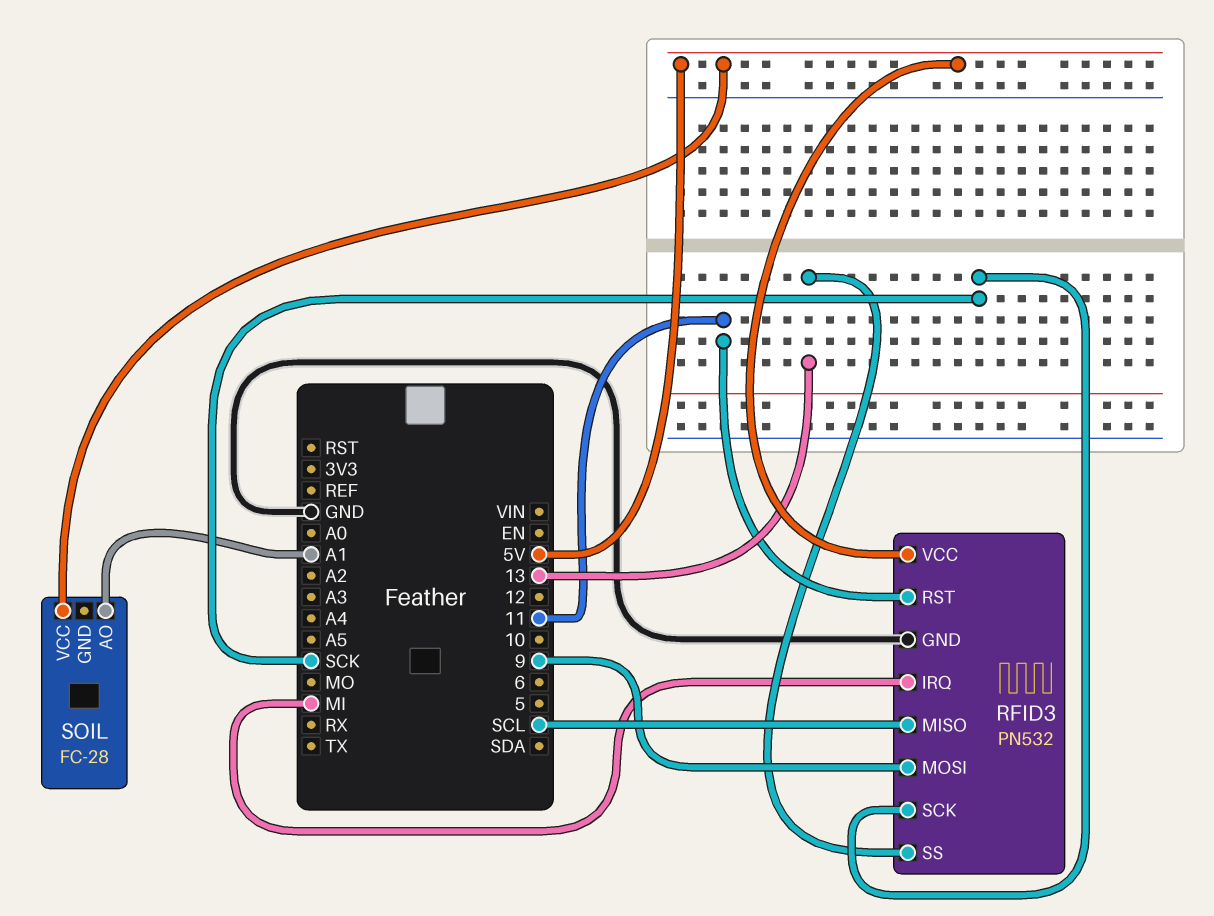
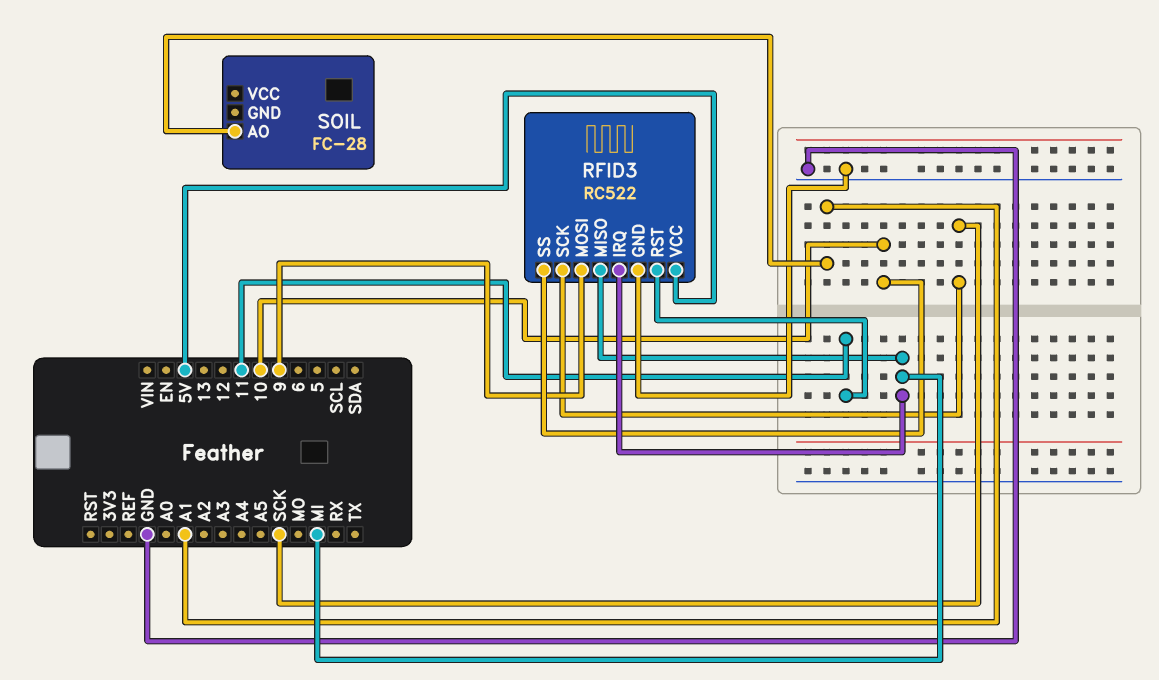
RFID3: PN532 -> RC522
RFID3 pin MISO: SCL -> MI
RFID3 pin SS: 13 -> 10
SOIL pin VCC: 5V -> none

